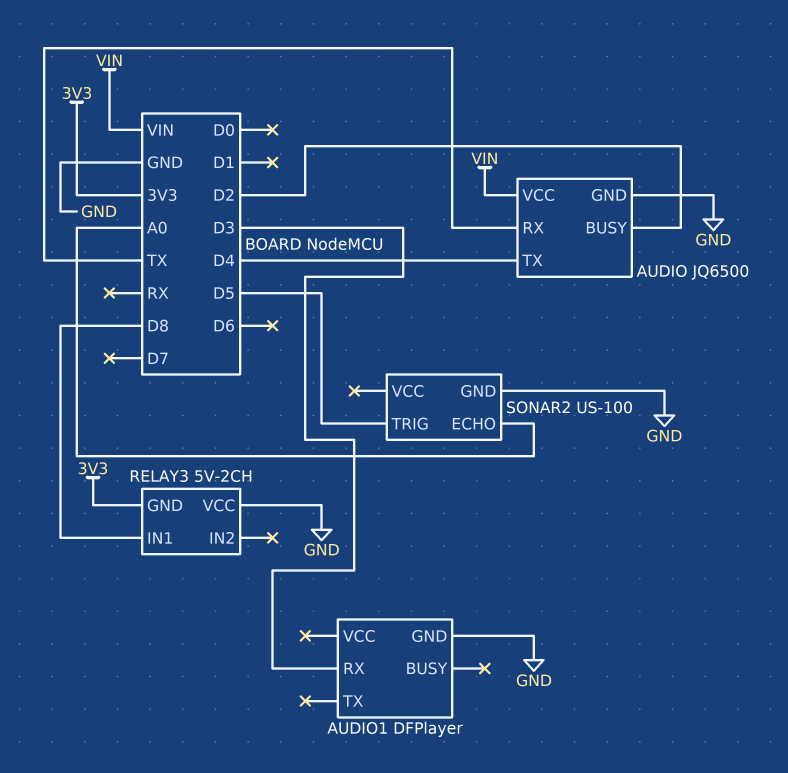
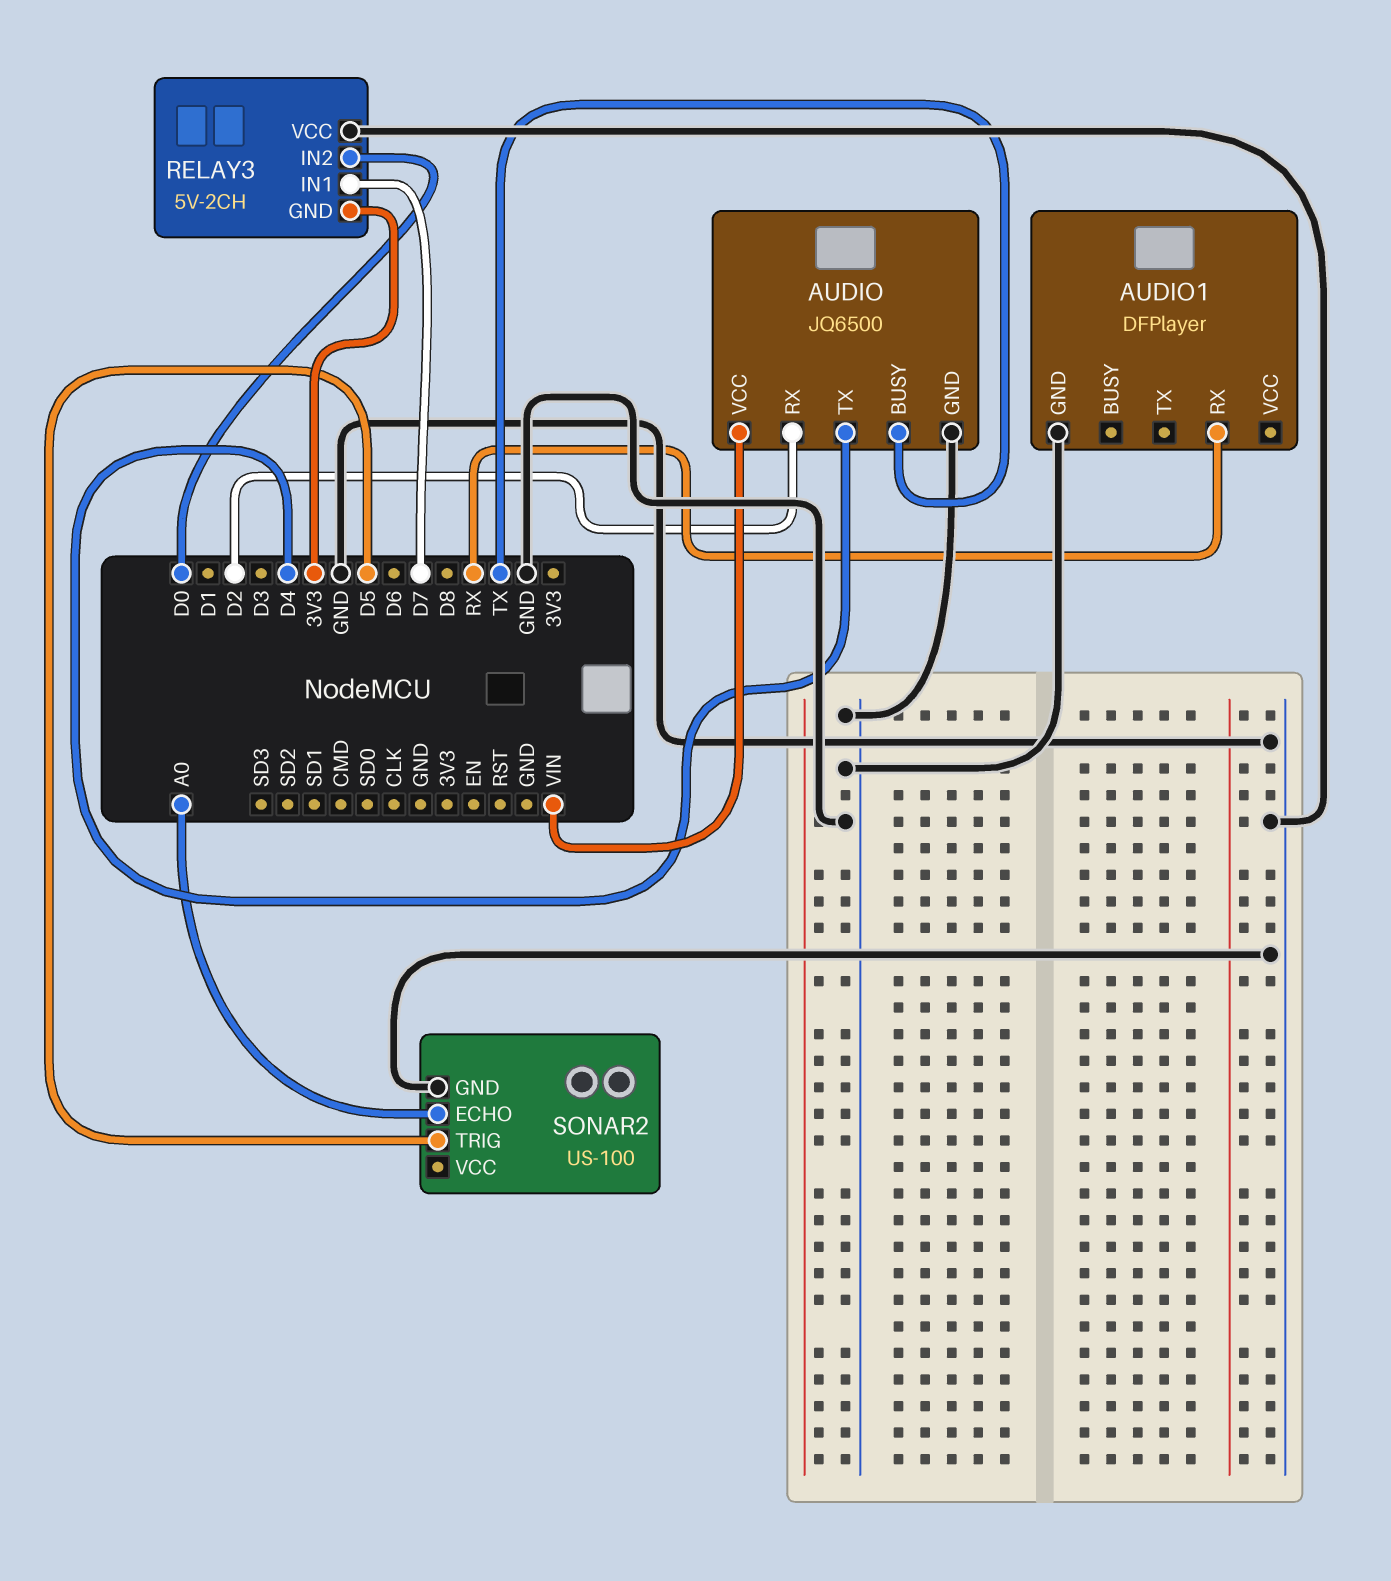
AUDIO pin BUSY: D2 -> TX
AUDIO pin RX: TX -> D2
AUDIO1 pin RX: D3 -> RX
RELAY3 pin IN1: D8 -> D7
RELAY3 pin IN2: none -> D0

